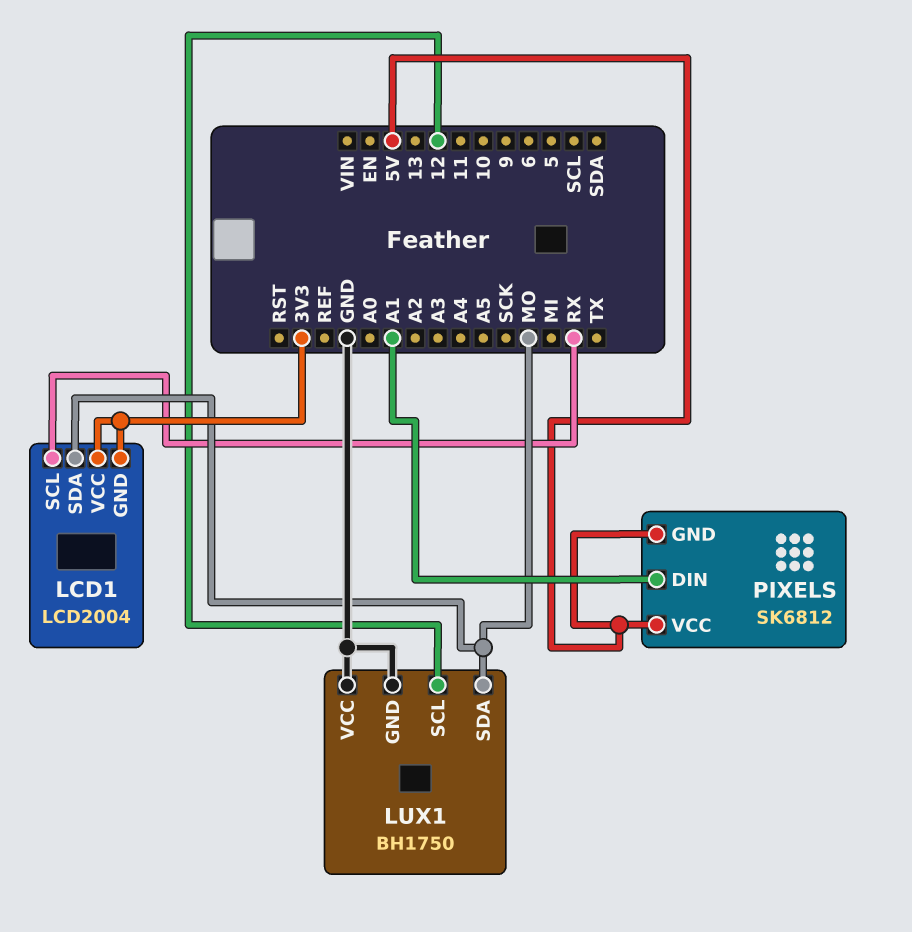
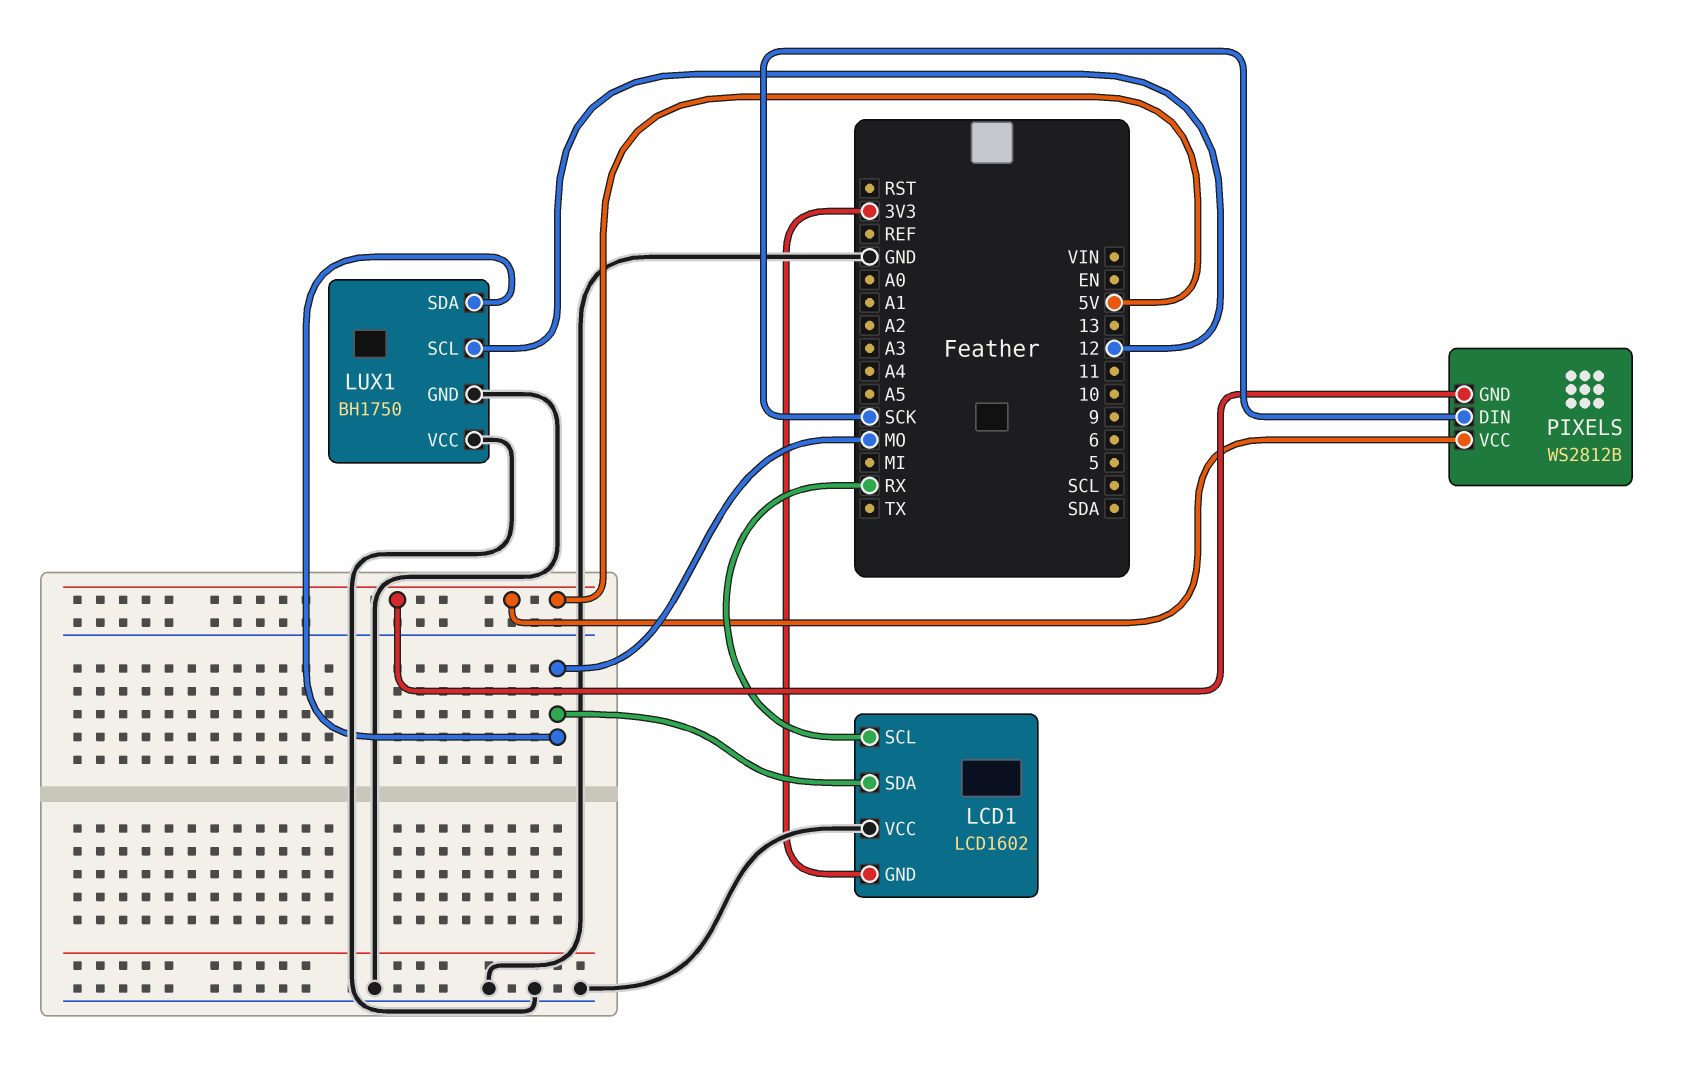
LCD1: LCD2004 -> LCD1602
LCD1 pin VCC: 3V3 -> GND
PIXELS: SK6812 -> WS2812B
PIXELS pin DIN: A1 -> SCK

